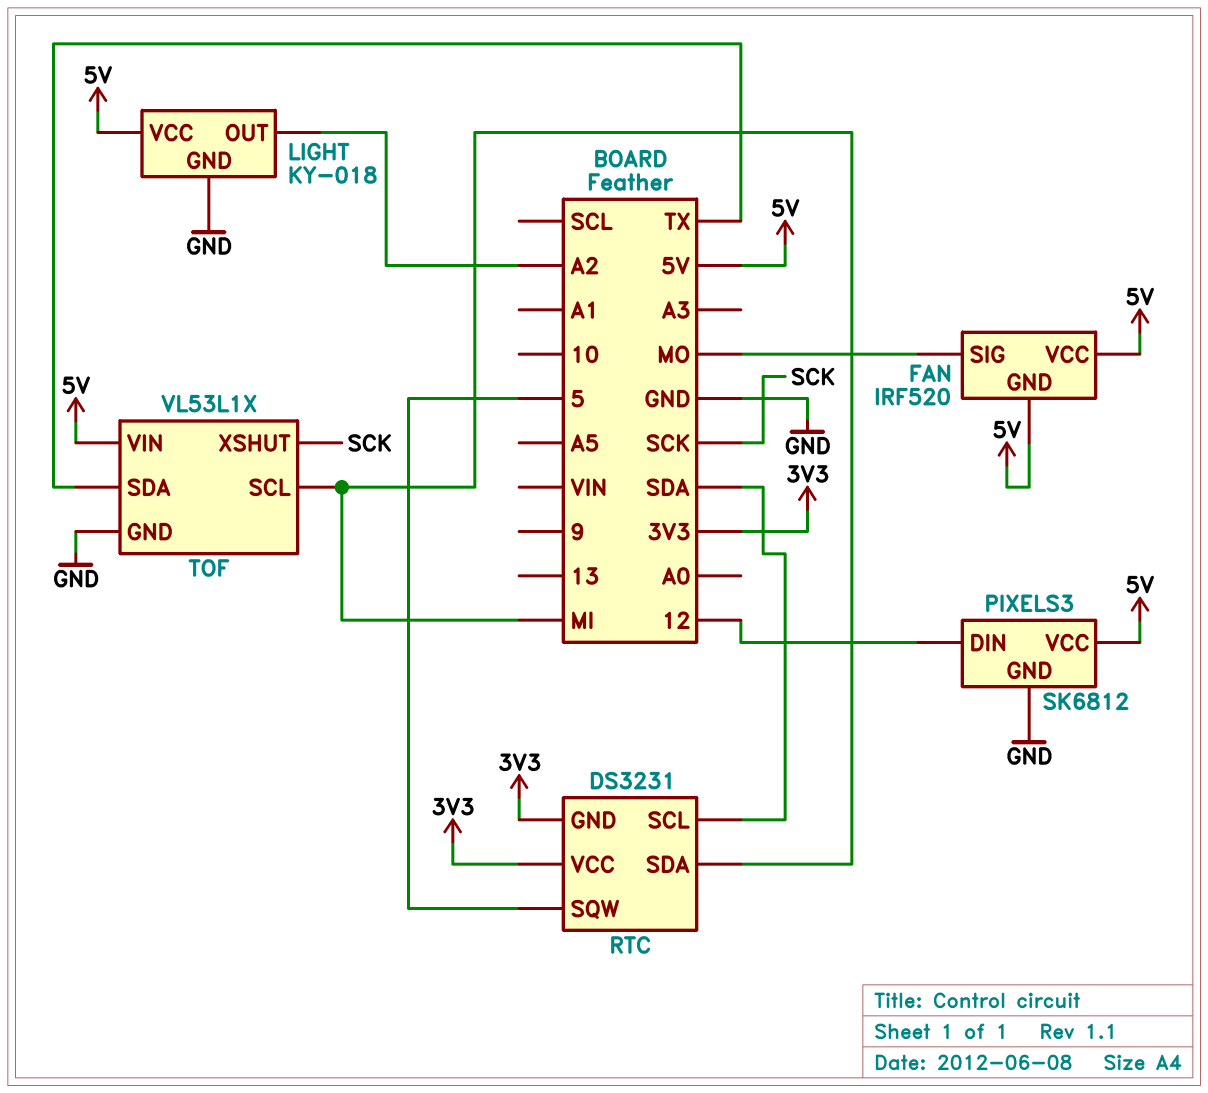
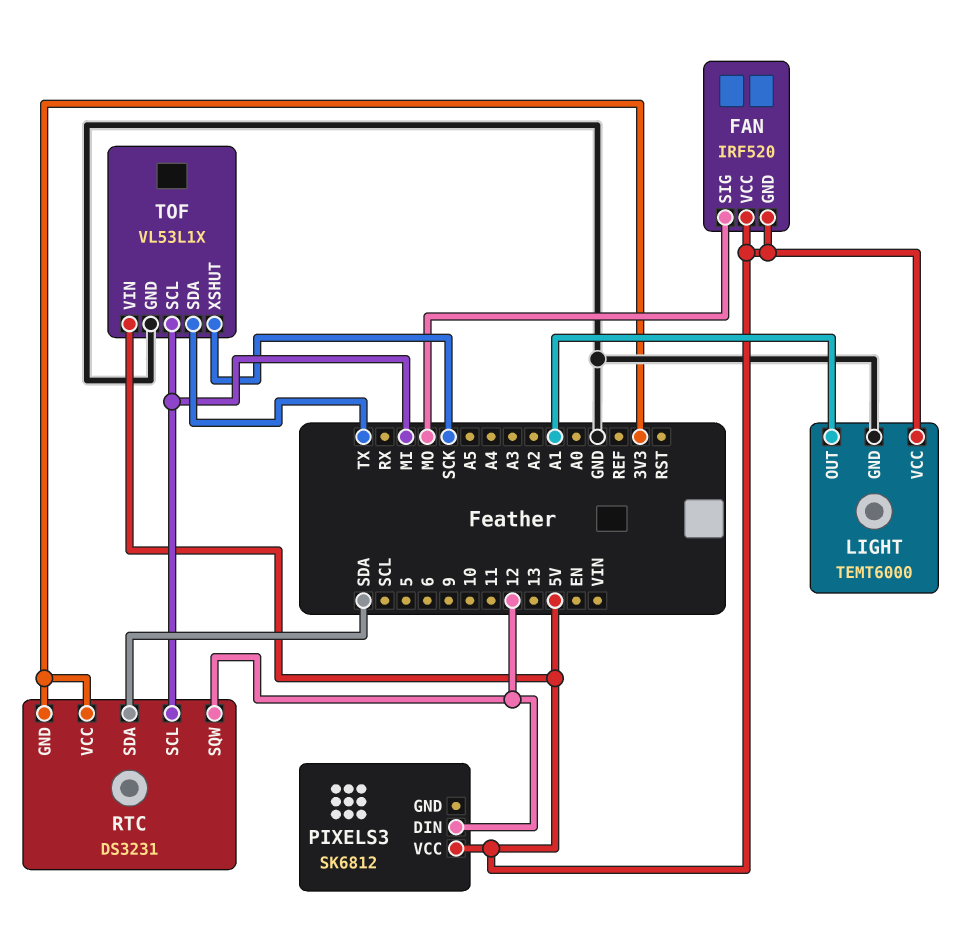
LIGHT: KY-018 -> TEMT6000
LIGHT pin OUT: A2 -> A1
PIXELS3 pin GND: GND -> none
RTC pin SCL: SDA -> MI
RTC pin SDA: MI -> SDA
RTC pin SQW: 5 -> 12

